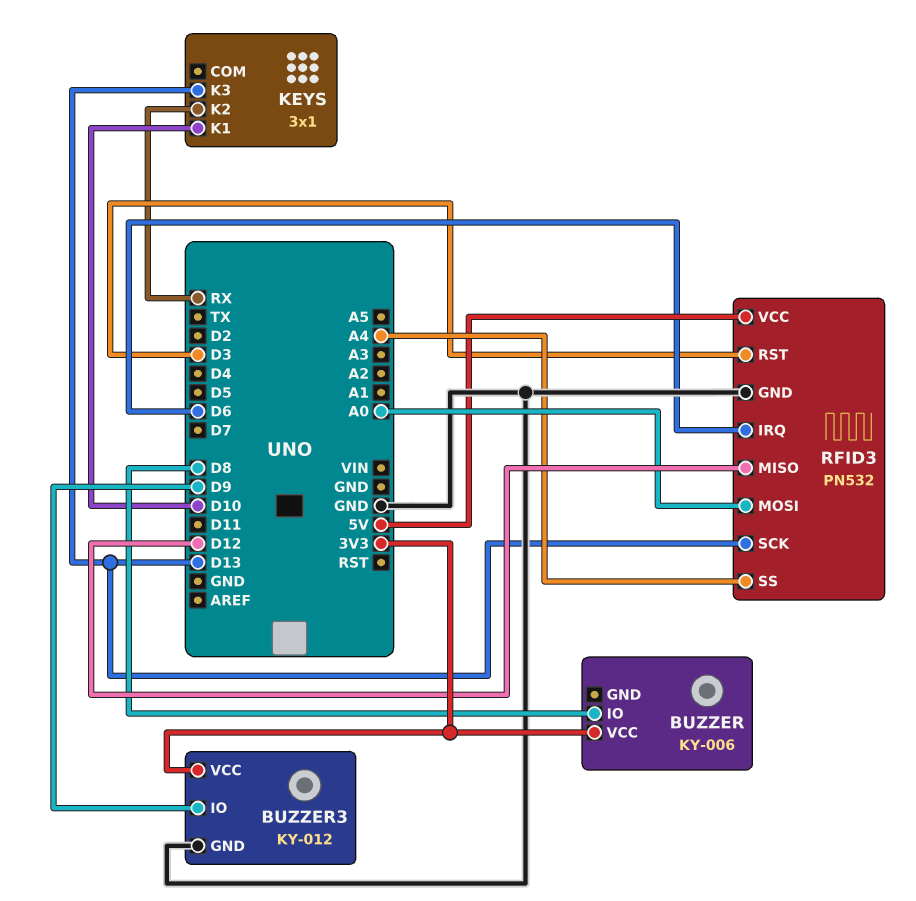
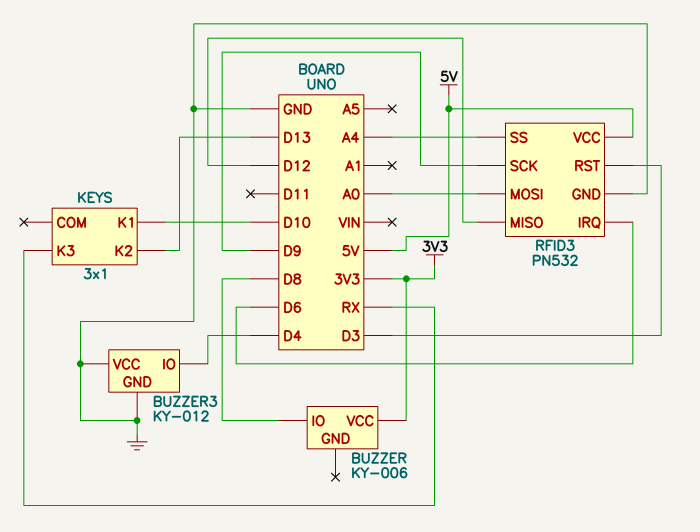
BUZZER3 pin IO: D9 -> D4
BUZZER3 pin VCC: 3V3 -> GND
KEYS pin K2: RX -> D13
KEYS pin K3: D13 -> RX
RFID3 pin SCK: D13 -> D9

